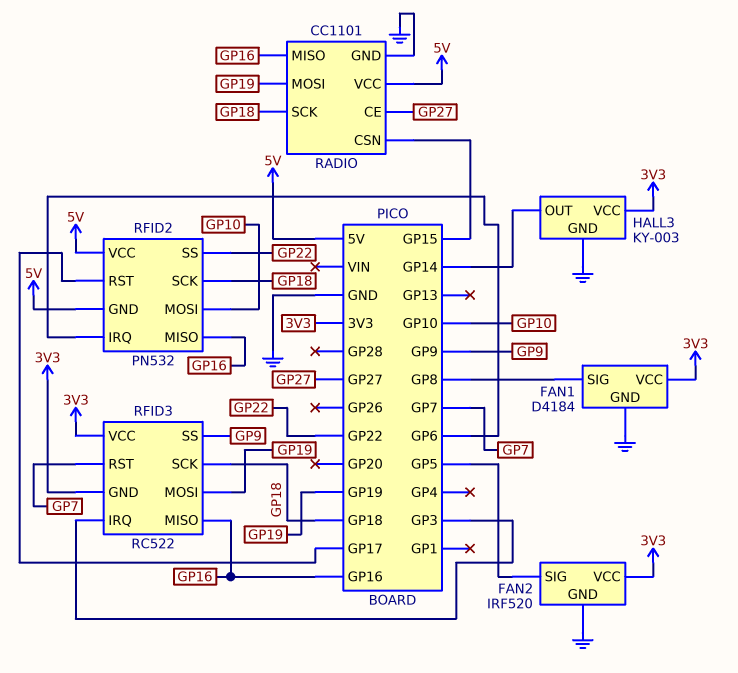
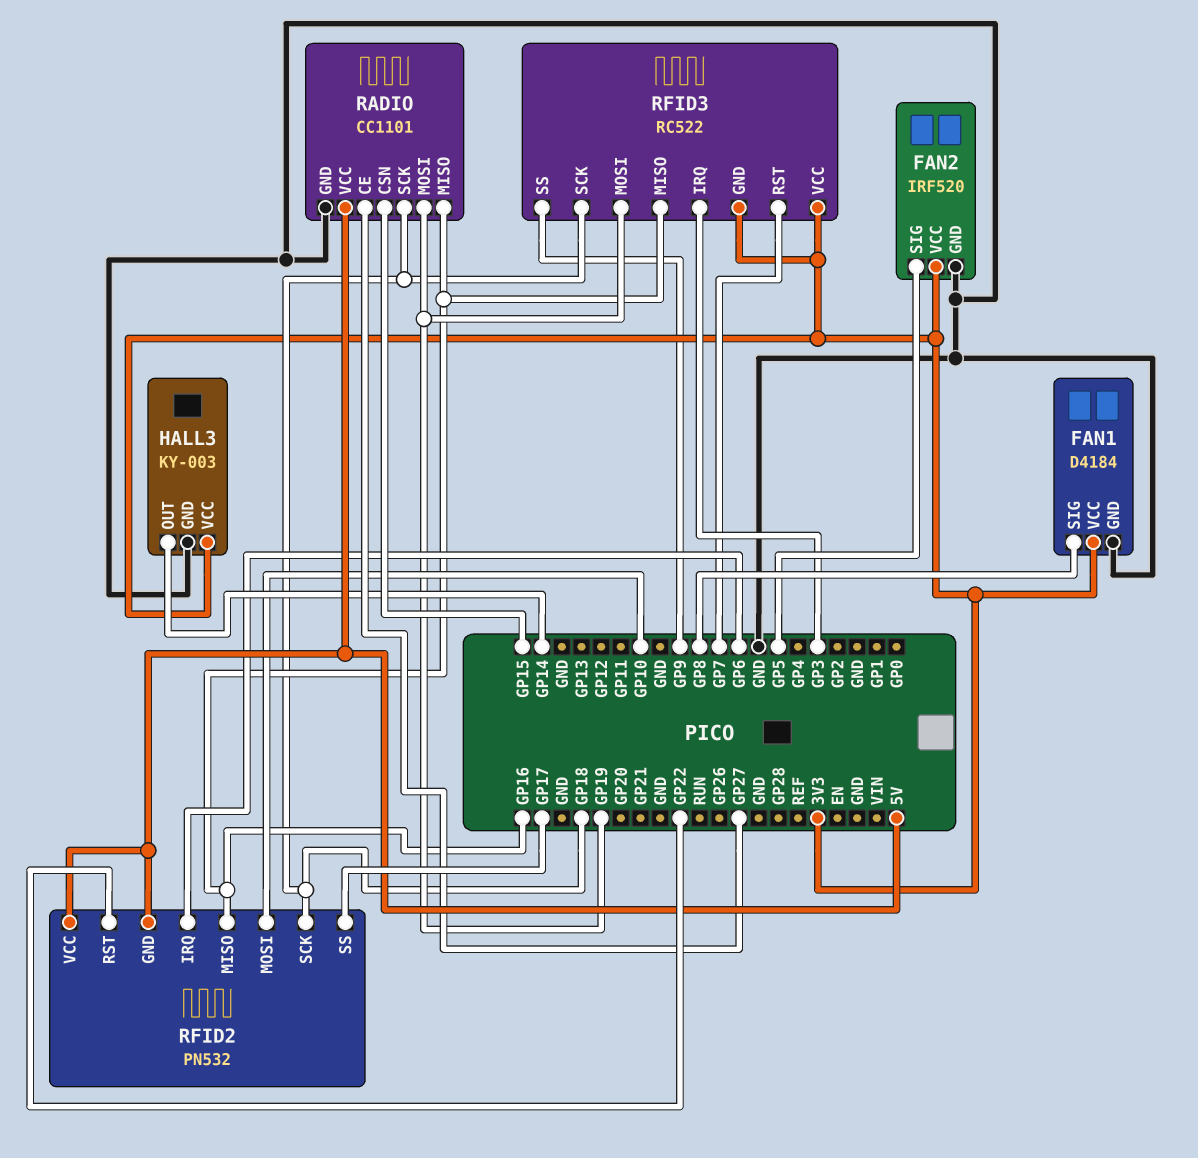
RFID2 pin RST: GP17 -> GP22
RFID2 pin SS: GP22 -> GP17

